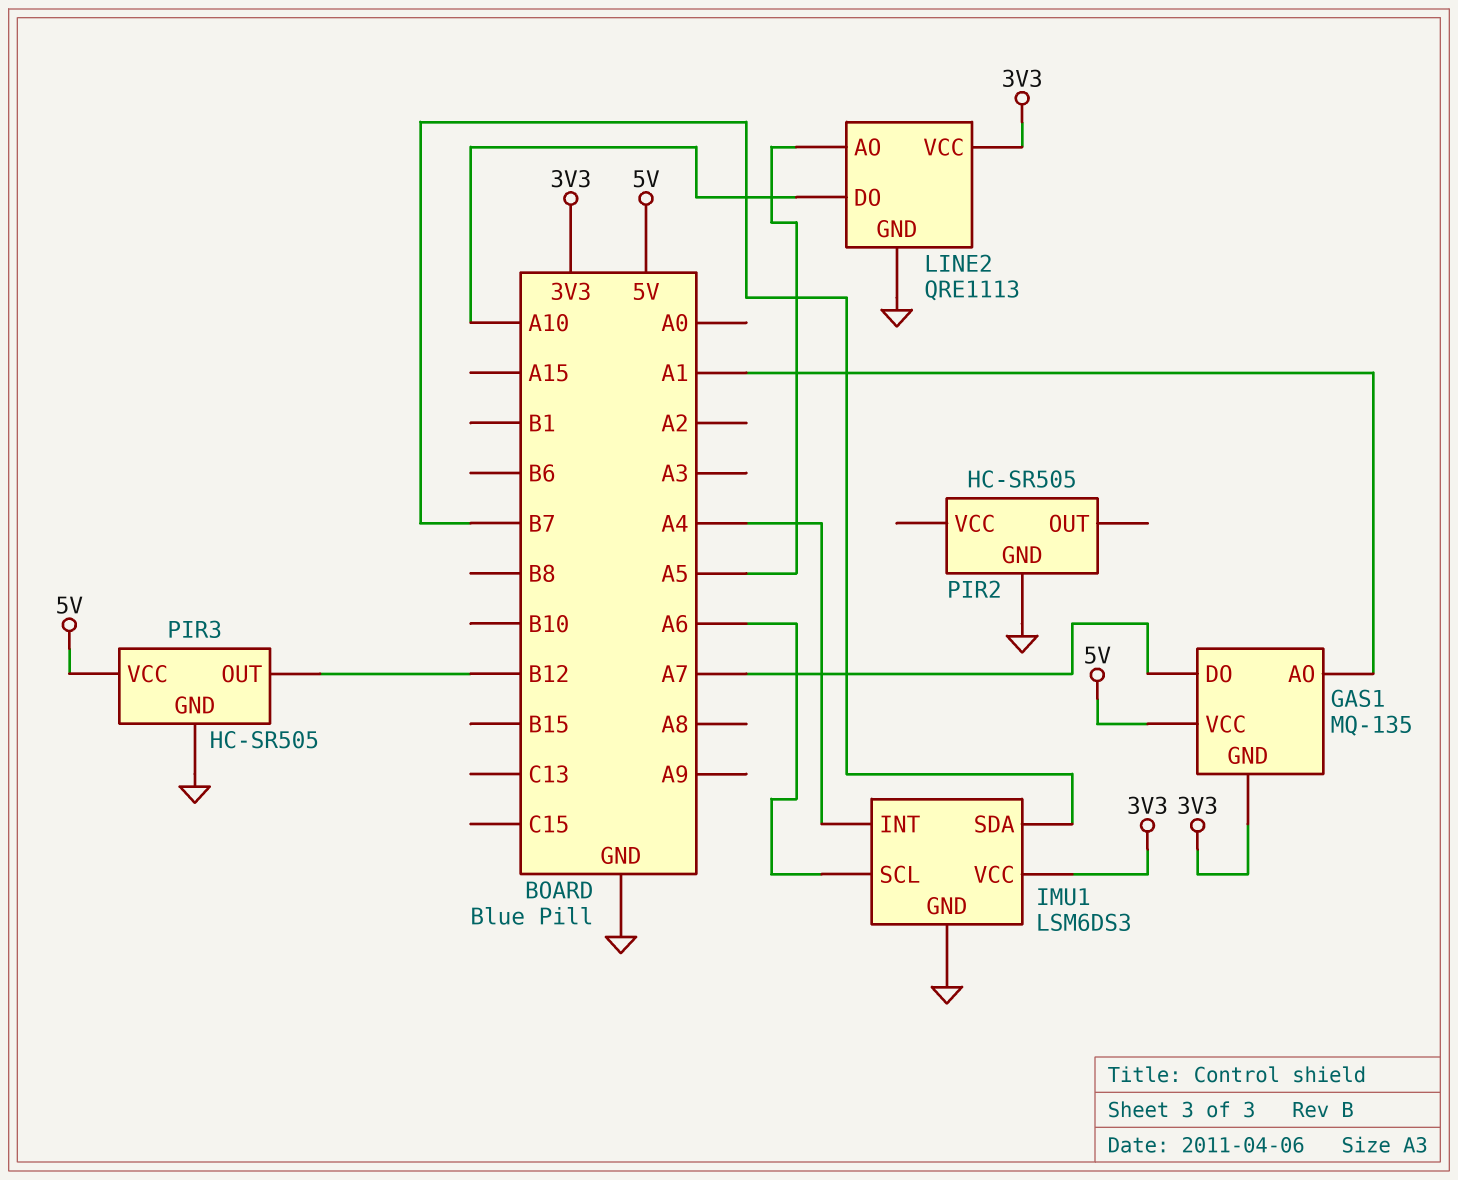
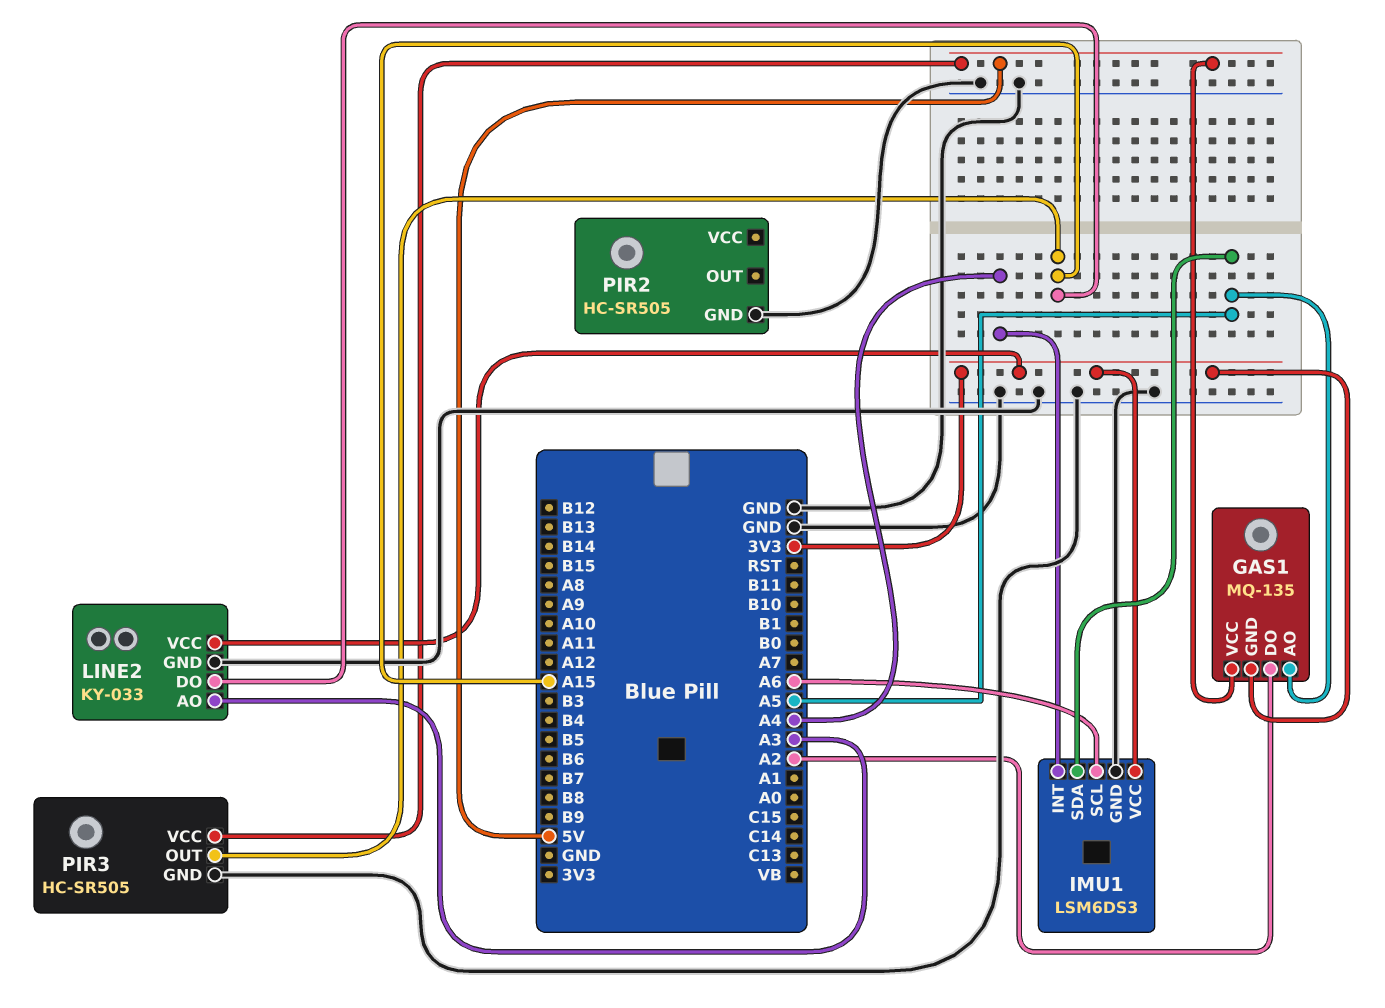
GAS1 pin AO: A1 -> A5
GAS1 pin DO: A7 -> A2
IMU1 pin SDA: B7 -> A5
LINE2: QRE1113 -> KY-033
LINE2 pin AO: A5 -> A3
LINE2 pin DO: A10 -> A15
PIR3 pin OUT: B12 -> A15

